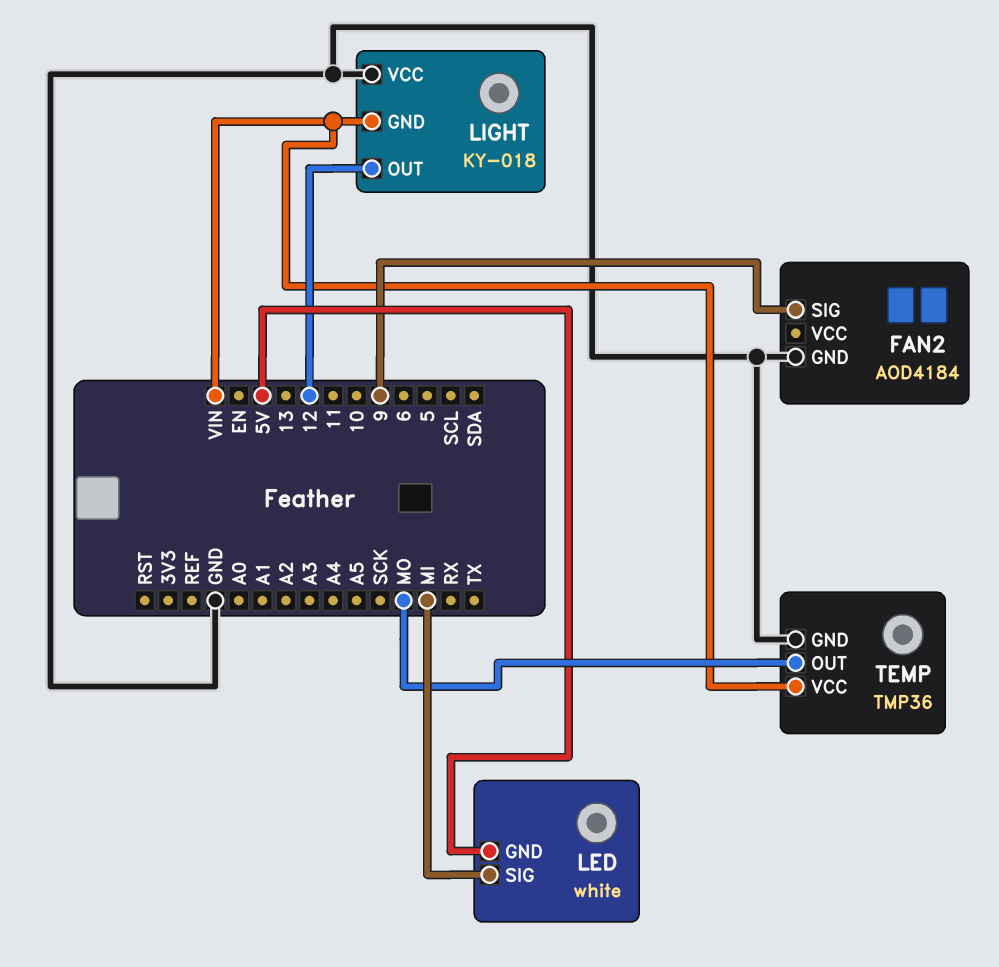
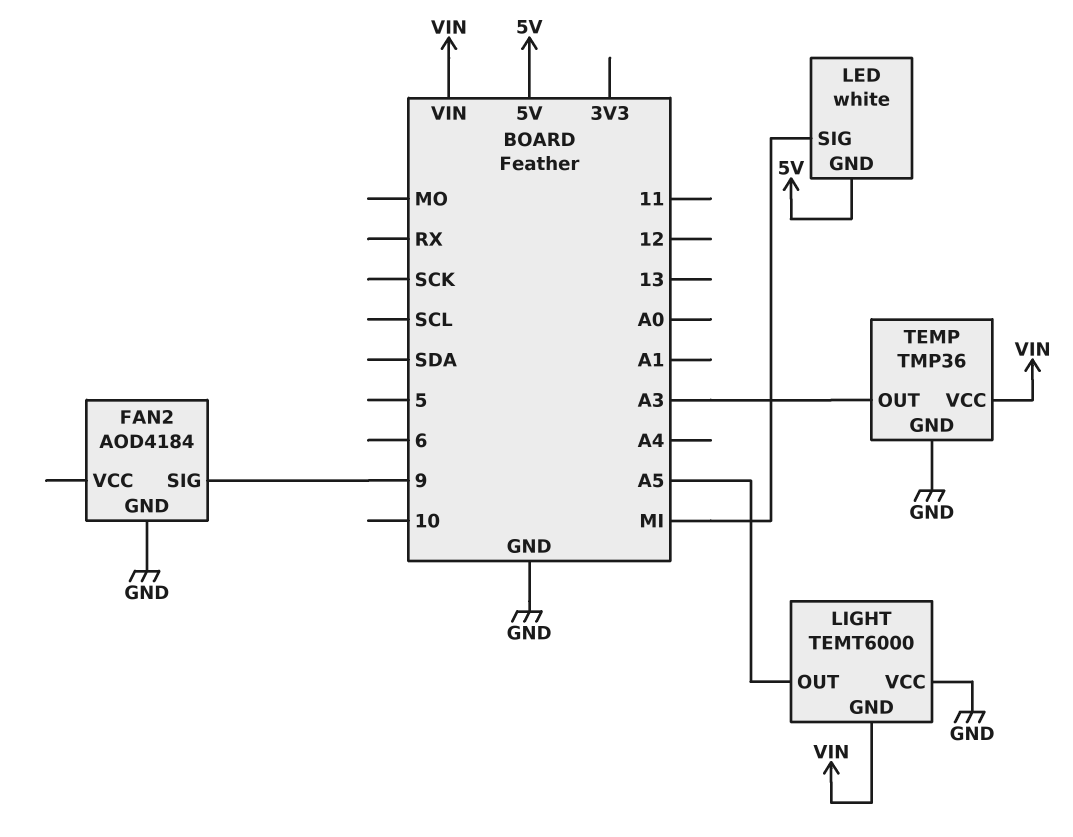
LIGHT: KY-018 -> TEMT6000
LIGHT pin OUT: 12 -> A5
TEMP pin OUT: MO -> A3

